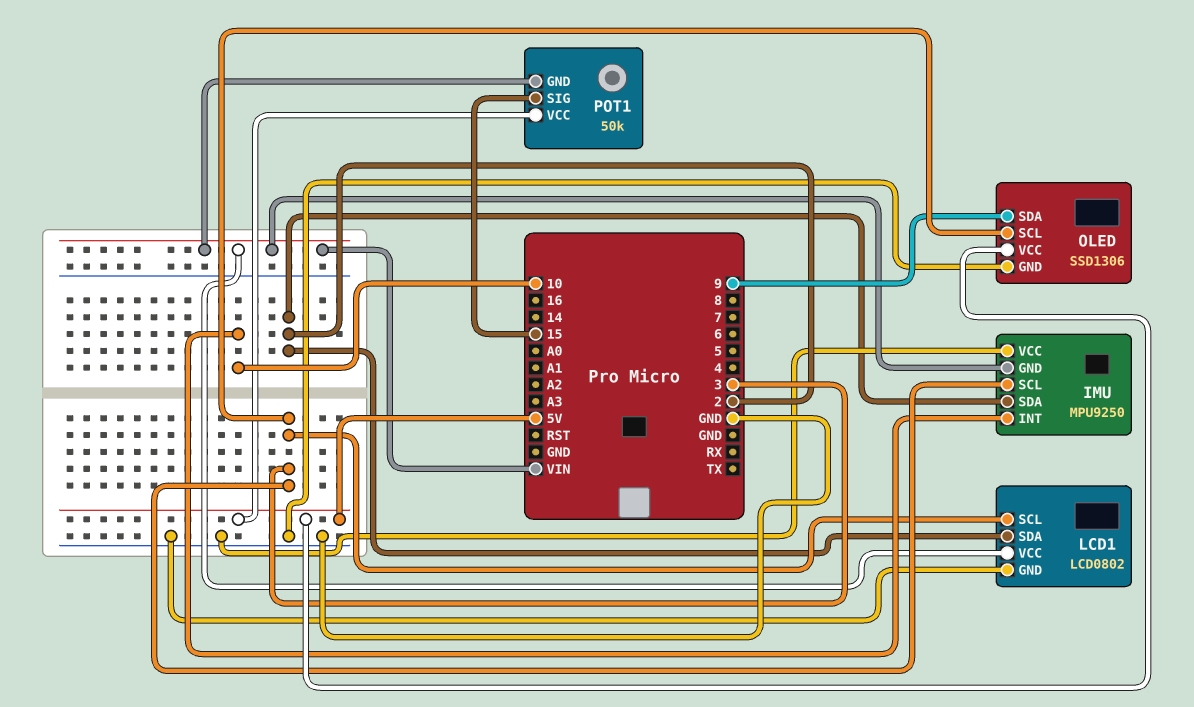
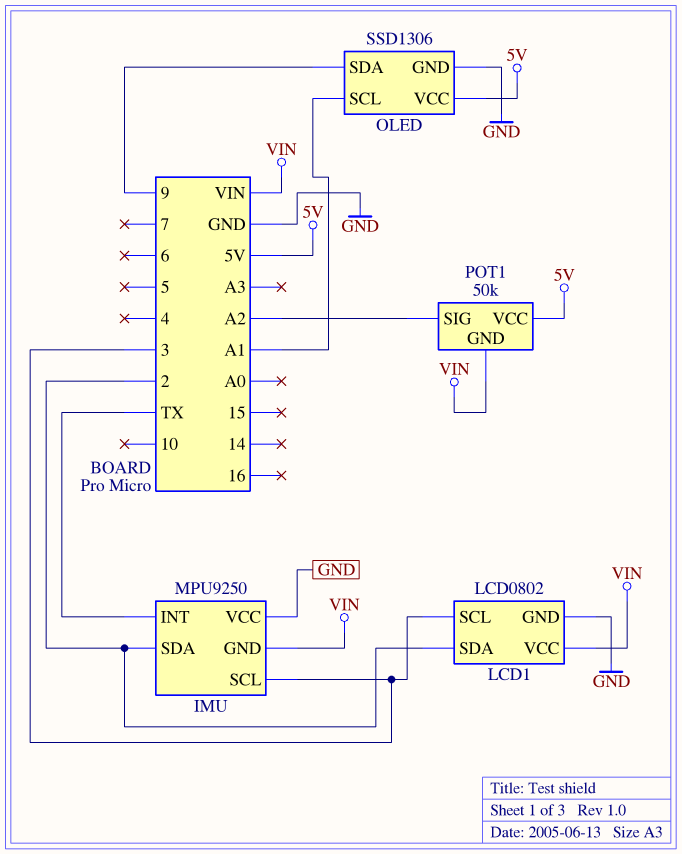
IMU pin INT: 10 -> TX
OLED pin SCL: 3 -> A1
POT1 pin SIG: 15 -> A2

